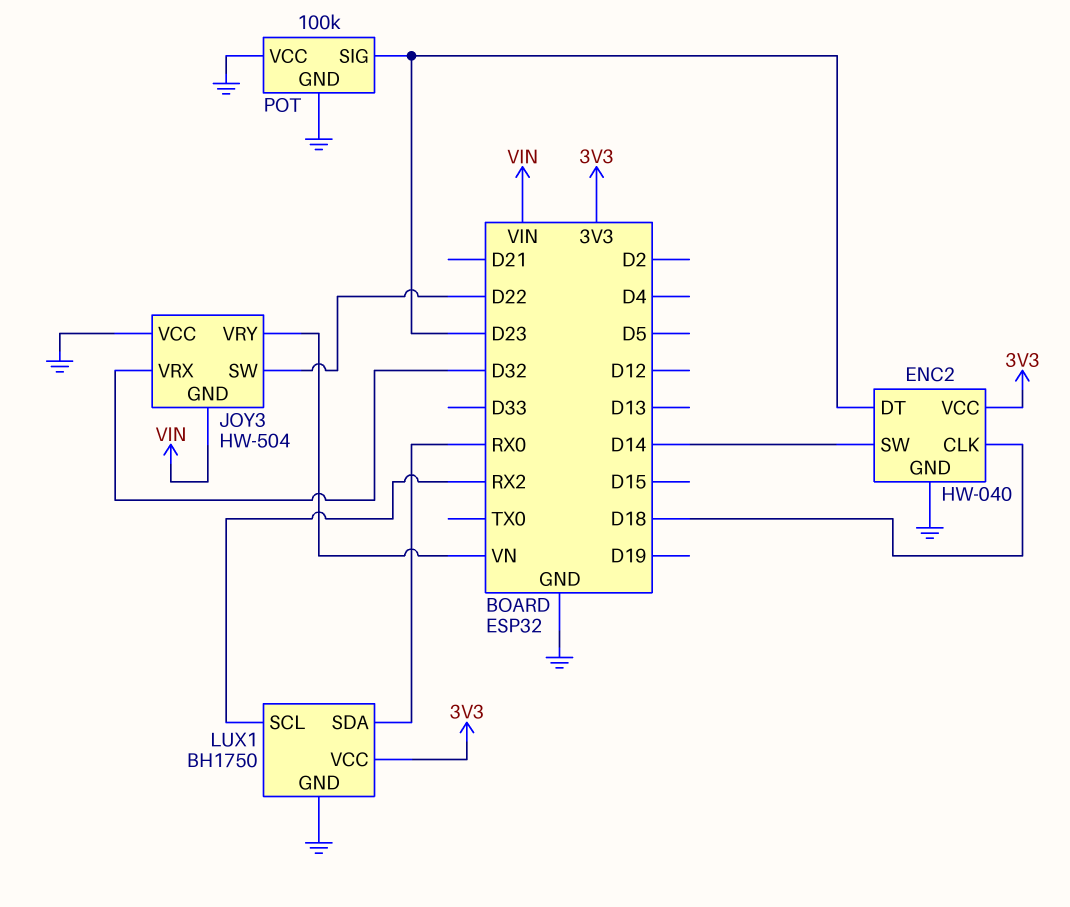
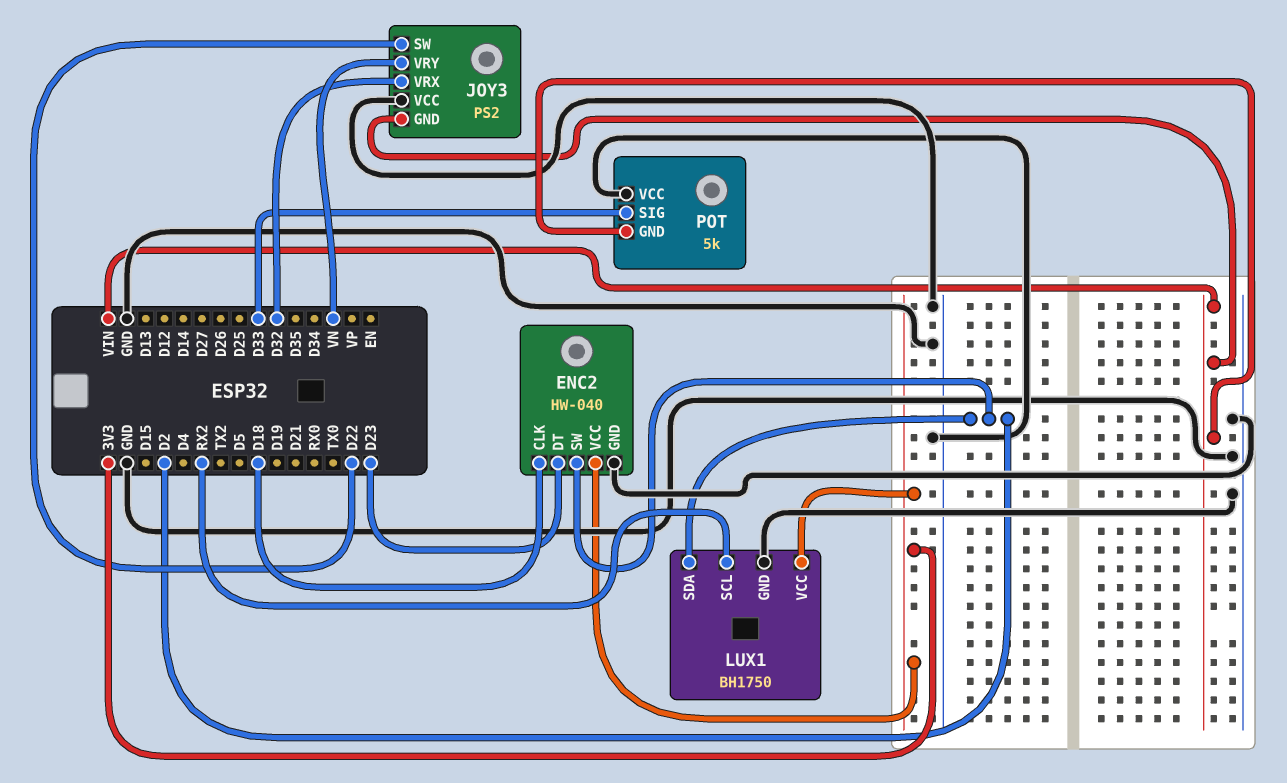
ENC2 pin SW: D14 -> D2
JOY3: HW-504 -> PS2
LUX1 pin SDA: RX0 -> D2
POT: 100k -> 5k
POT pin GND: GND -> VIN
POT pin SIG: D23 -> D33

